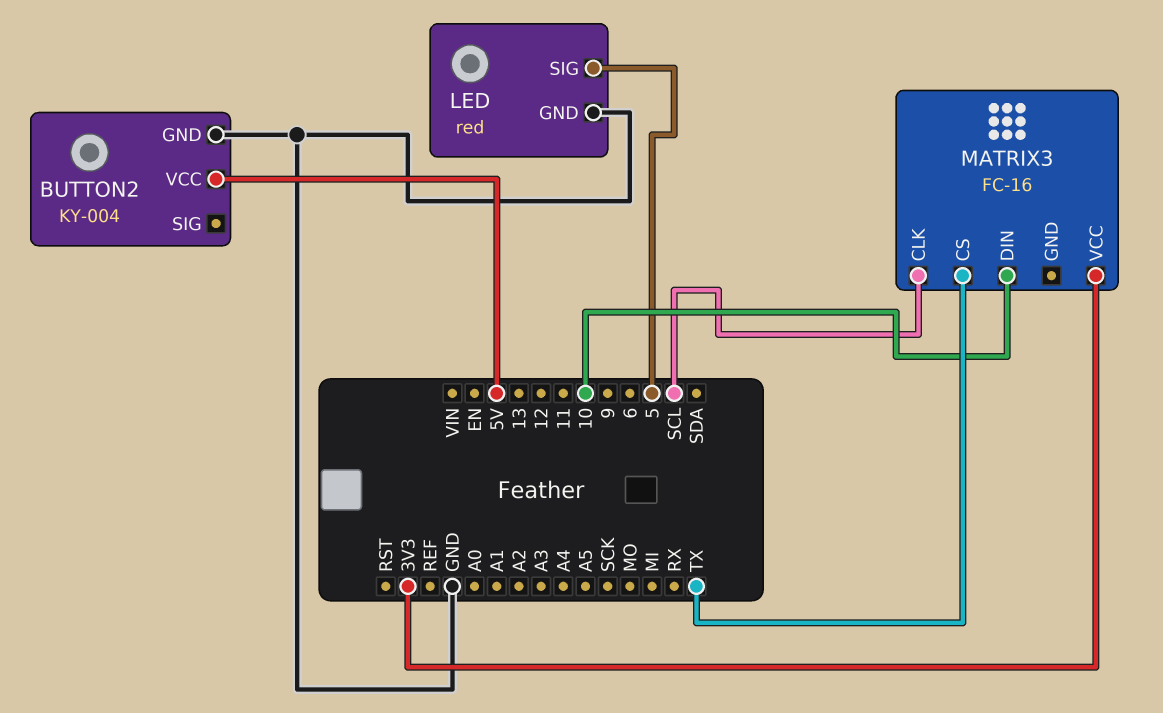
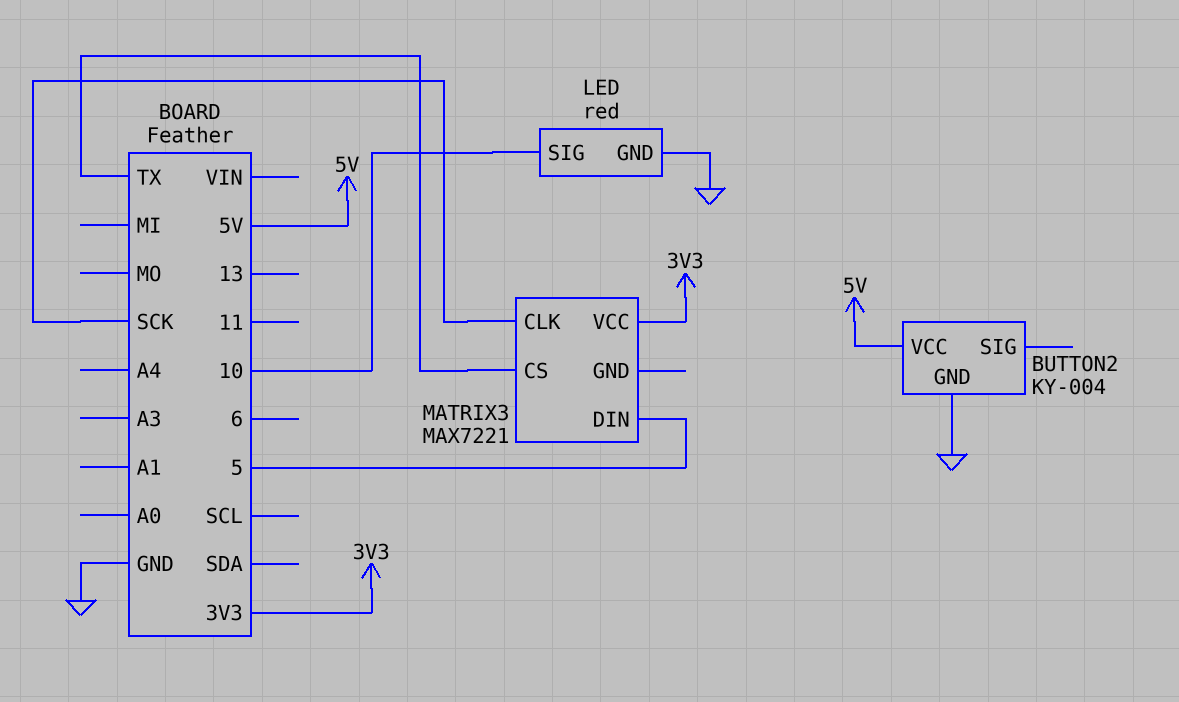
LED pin SIG: 5 -> 10
MATRIX3: FC-16 -> MAX7221
MATRIX3 pin CLK: SCL -> SCK
MATRIX3 pin DIN: 10 -> 5

